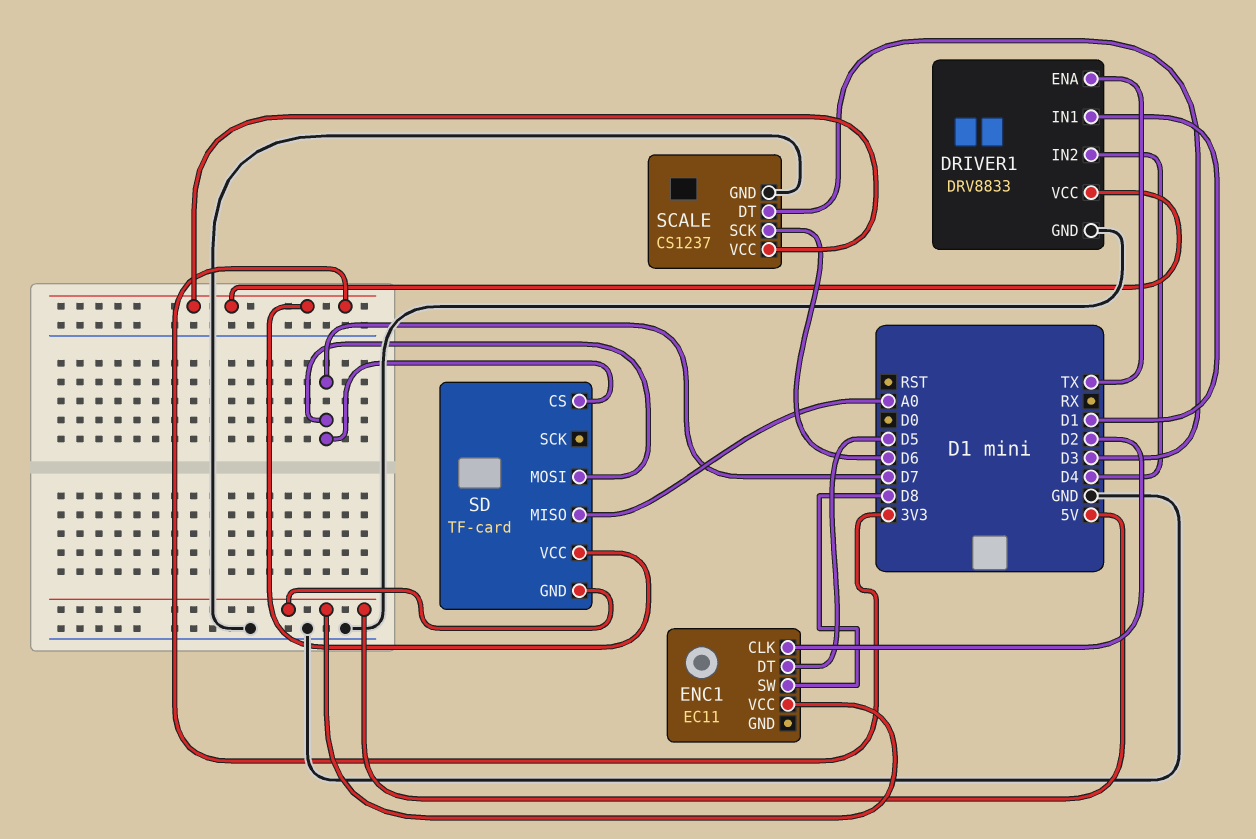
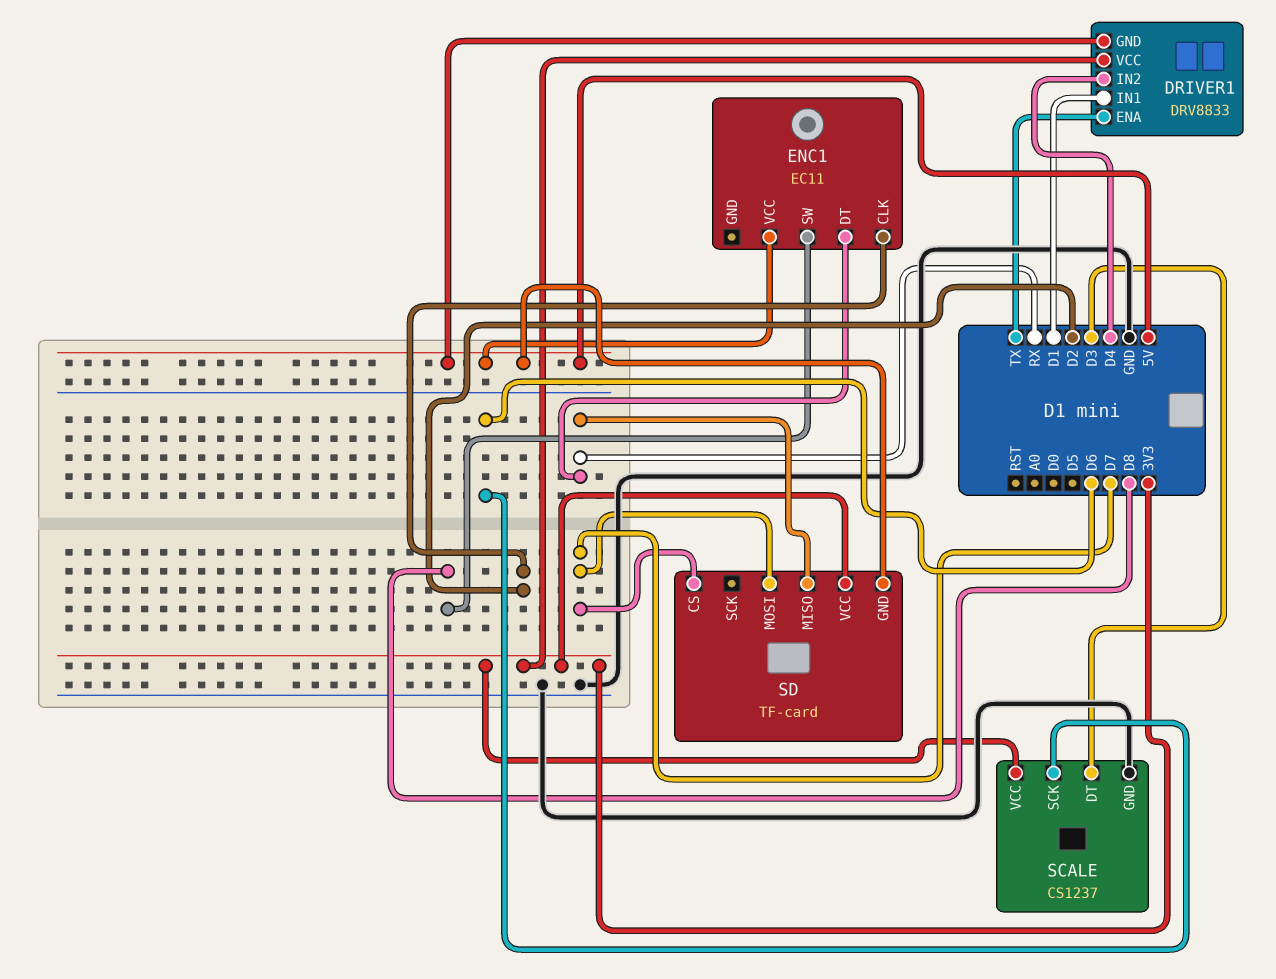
DRIVER1 pin GND: GND -> 5V
ENC1 pin DT: D5 -> RX
SD pin MISO: A0 -> RX

